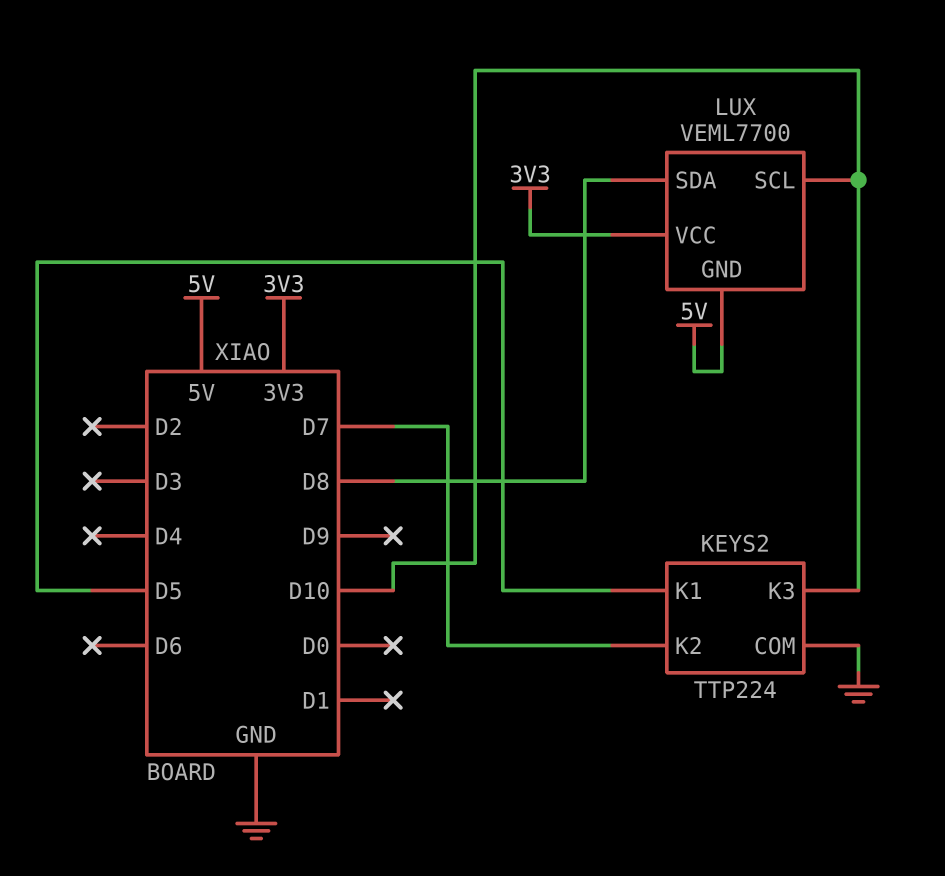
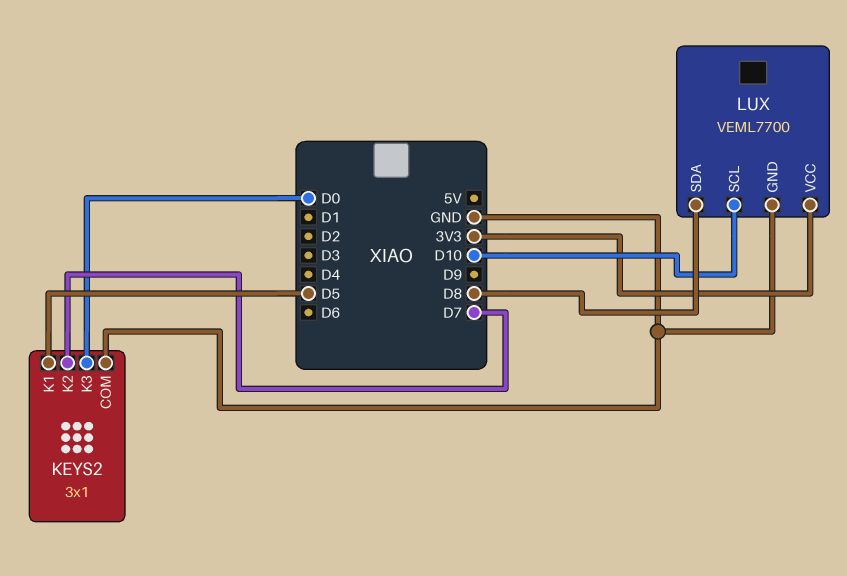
KEYS2: TTP224 -> 3x1
KEYS2 pin K3: D10 -> D0
LUX pin GND: 5V -> GND

